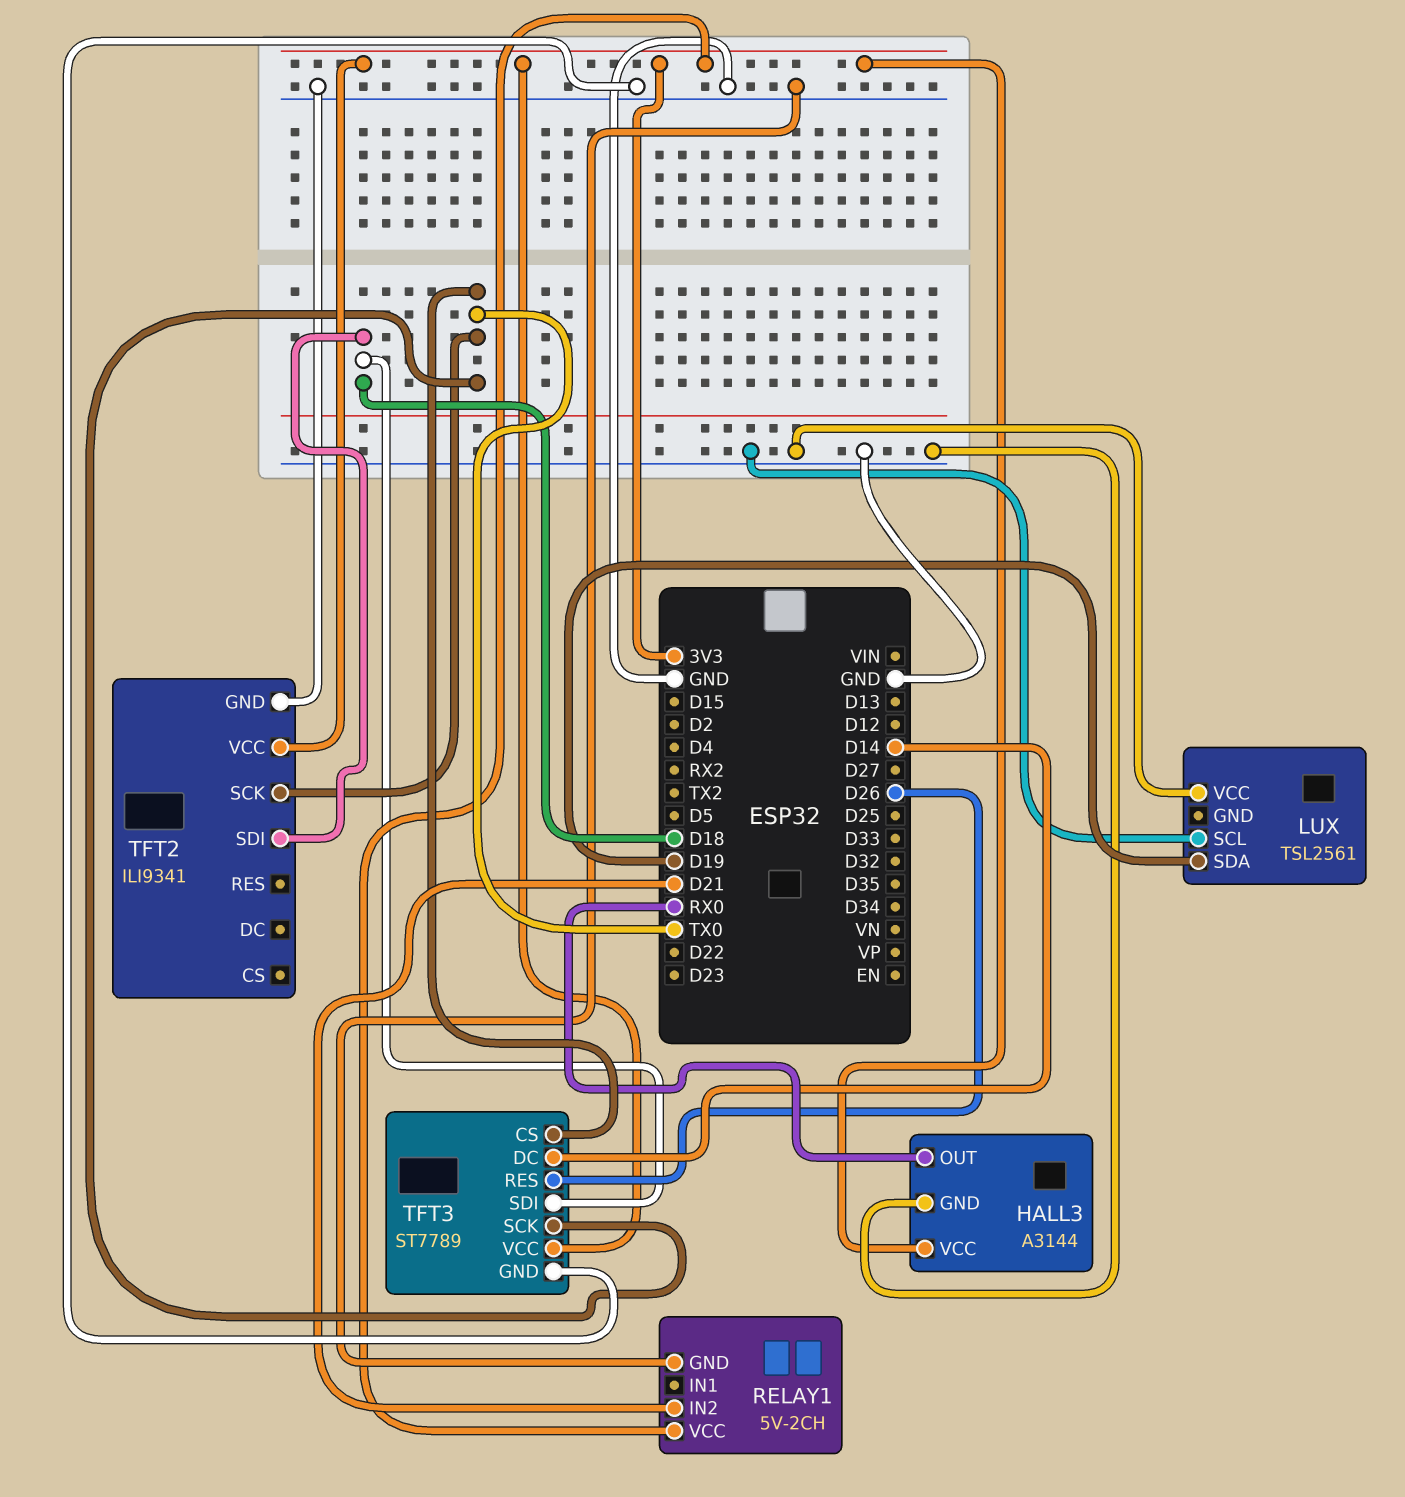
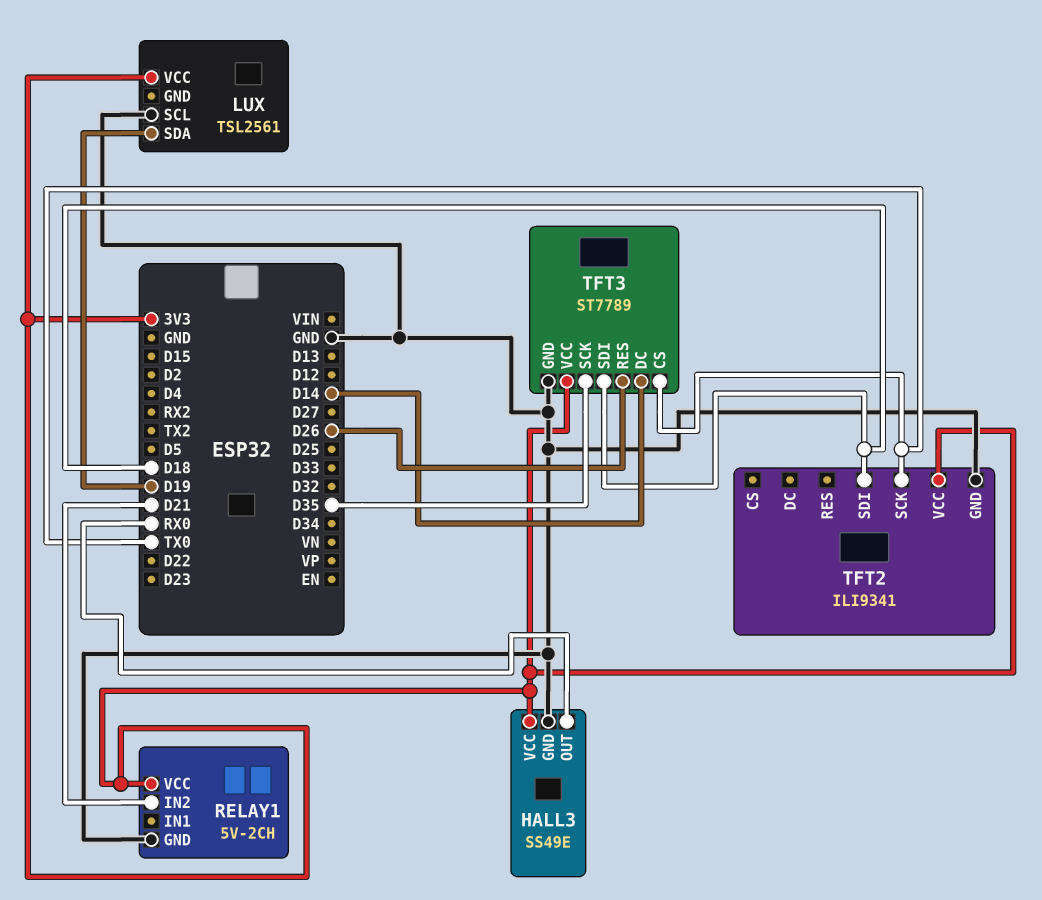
HALL3: A3144 -> SS49E
LUX pin VCC: GND -> 3V3
TFT3 pin SCK: TX0 -> D35

